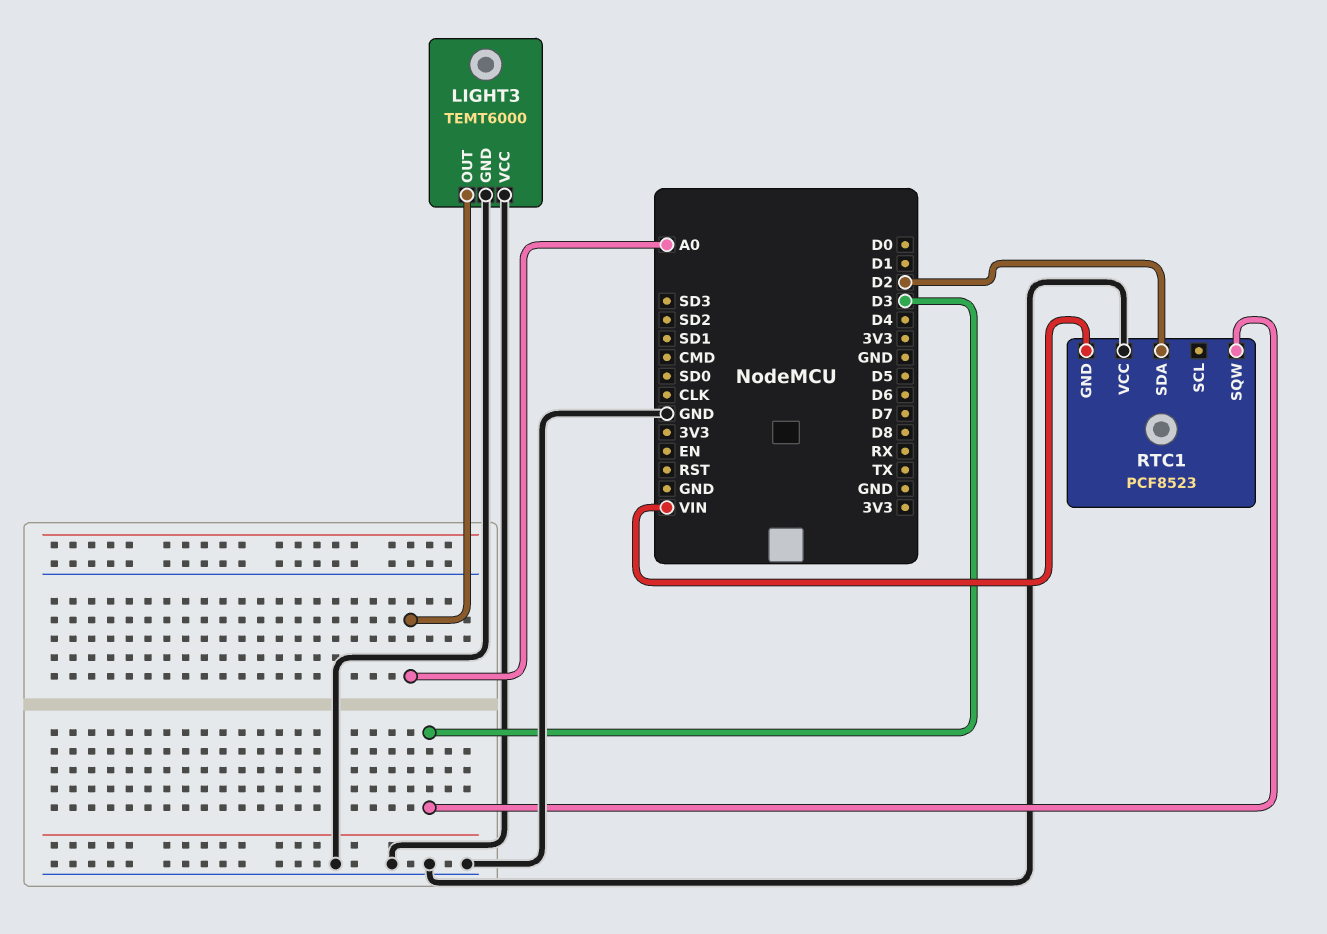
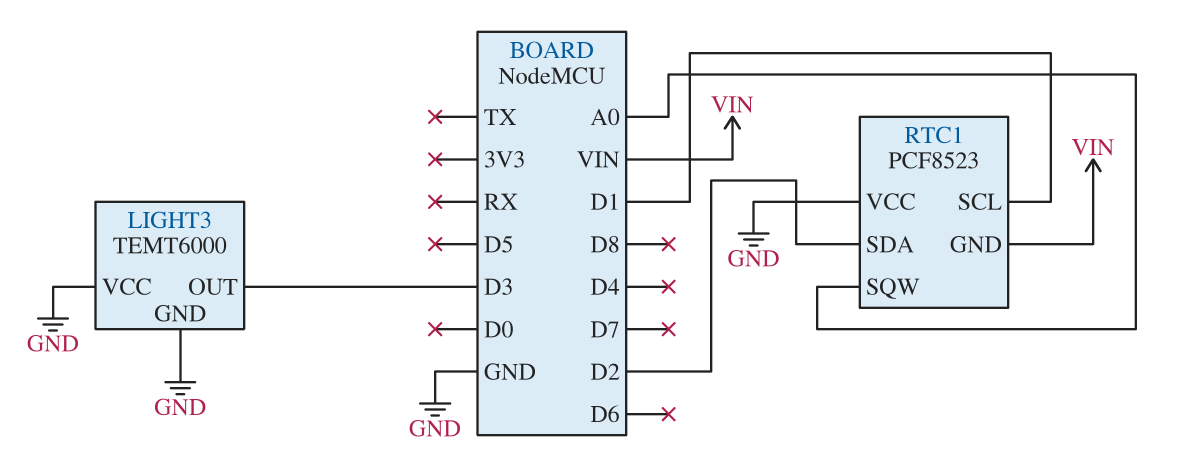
LIGHT3 pin OUT: A0 -> D3
RTC1 pin SCL: none -> D1
RTC1 pin SQW: D3 -> A0

